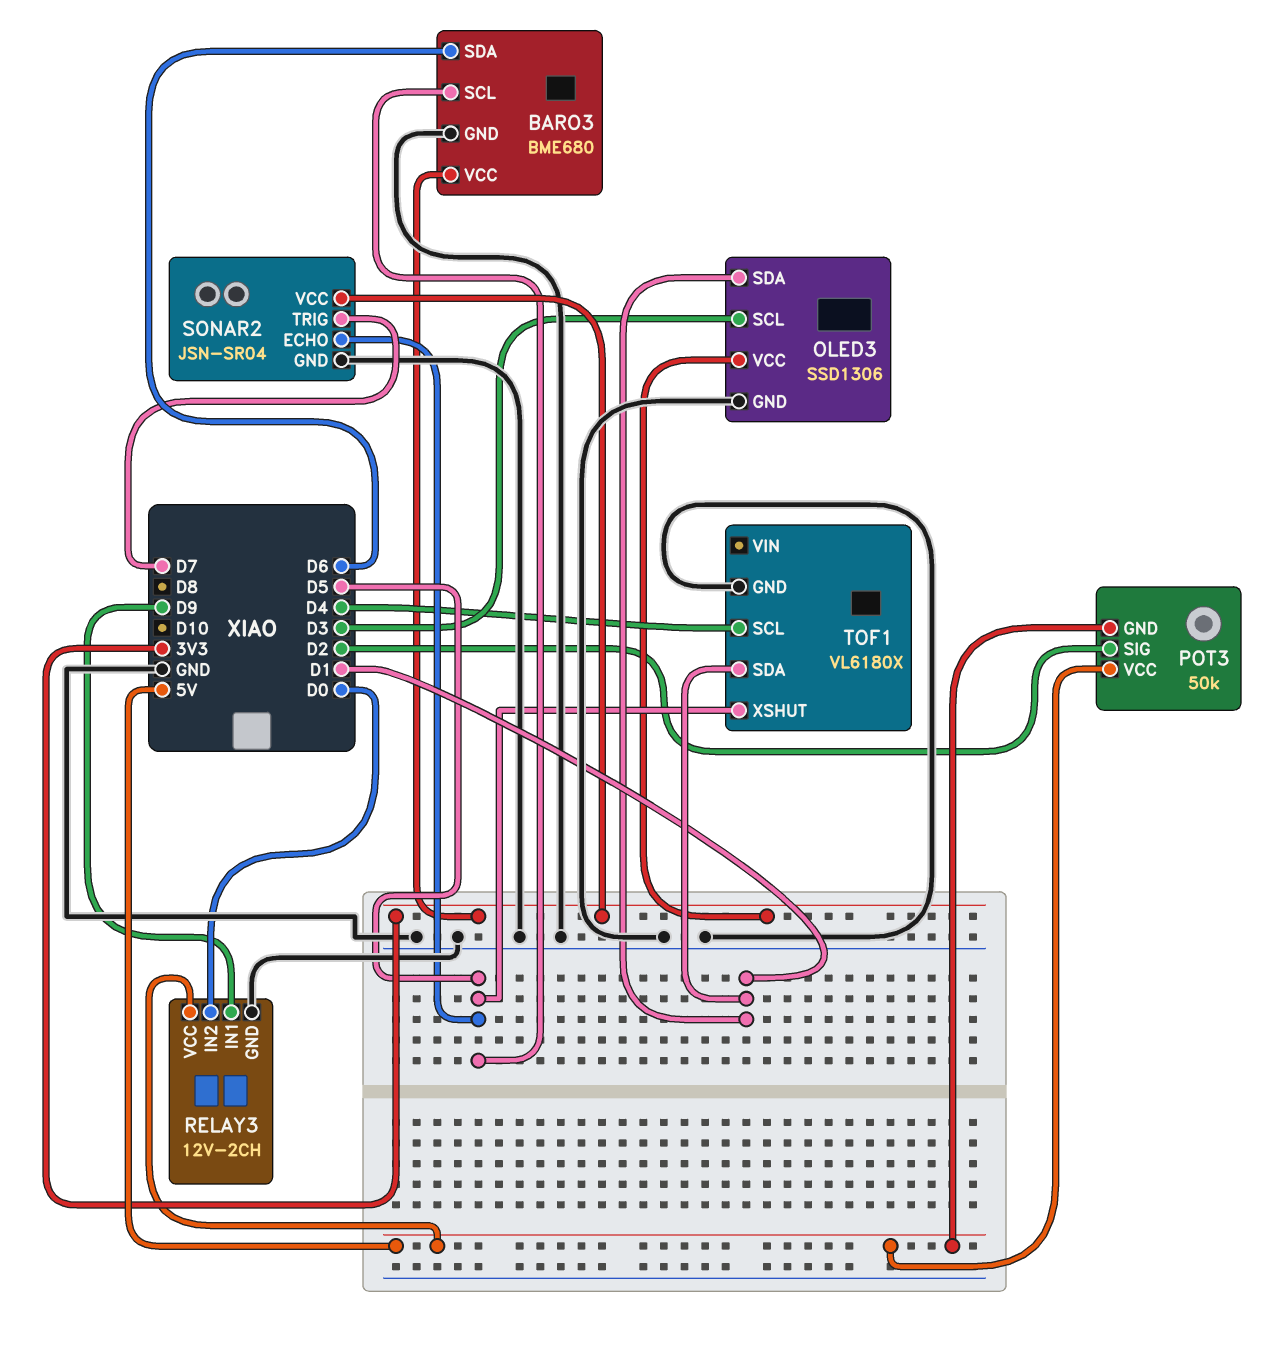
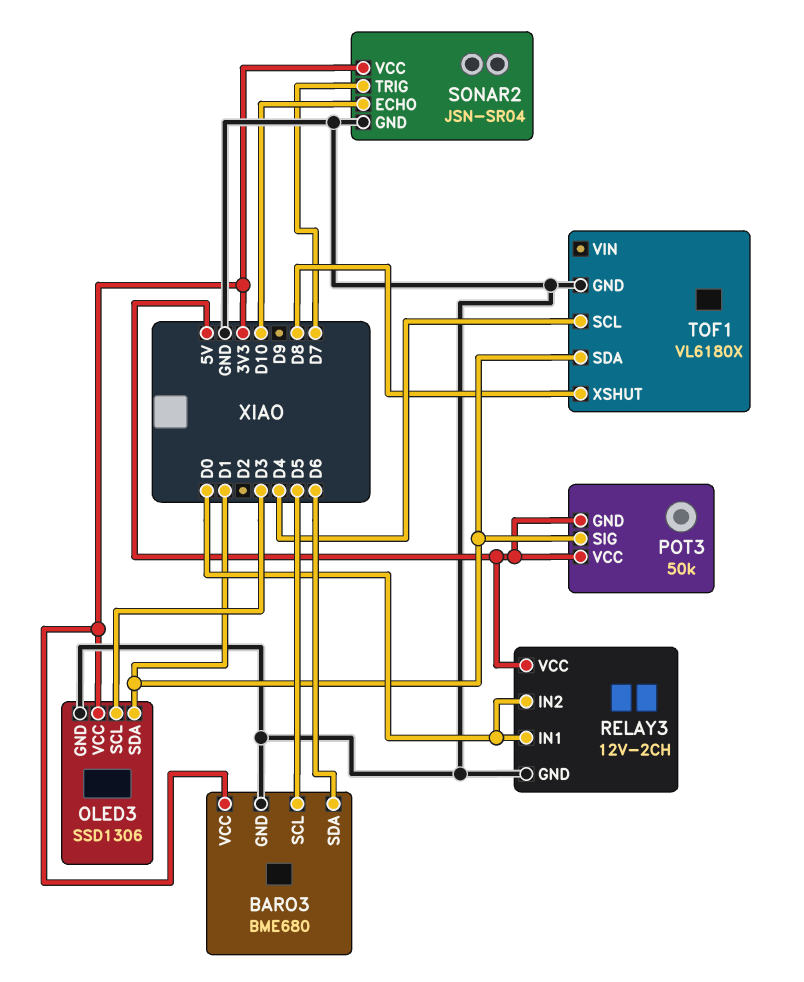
POT3 pin SIG: D2 -> D1
RELAY3 pin IN1: D9 -> D0
SONAR2 pin ECHO: D5 -> D10
TOF1 pin XSHUT: D5 -> D8

